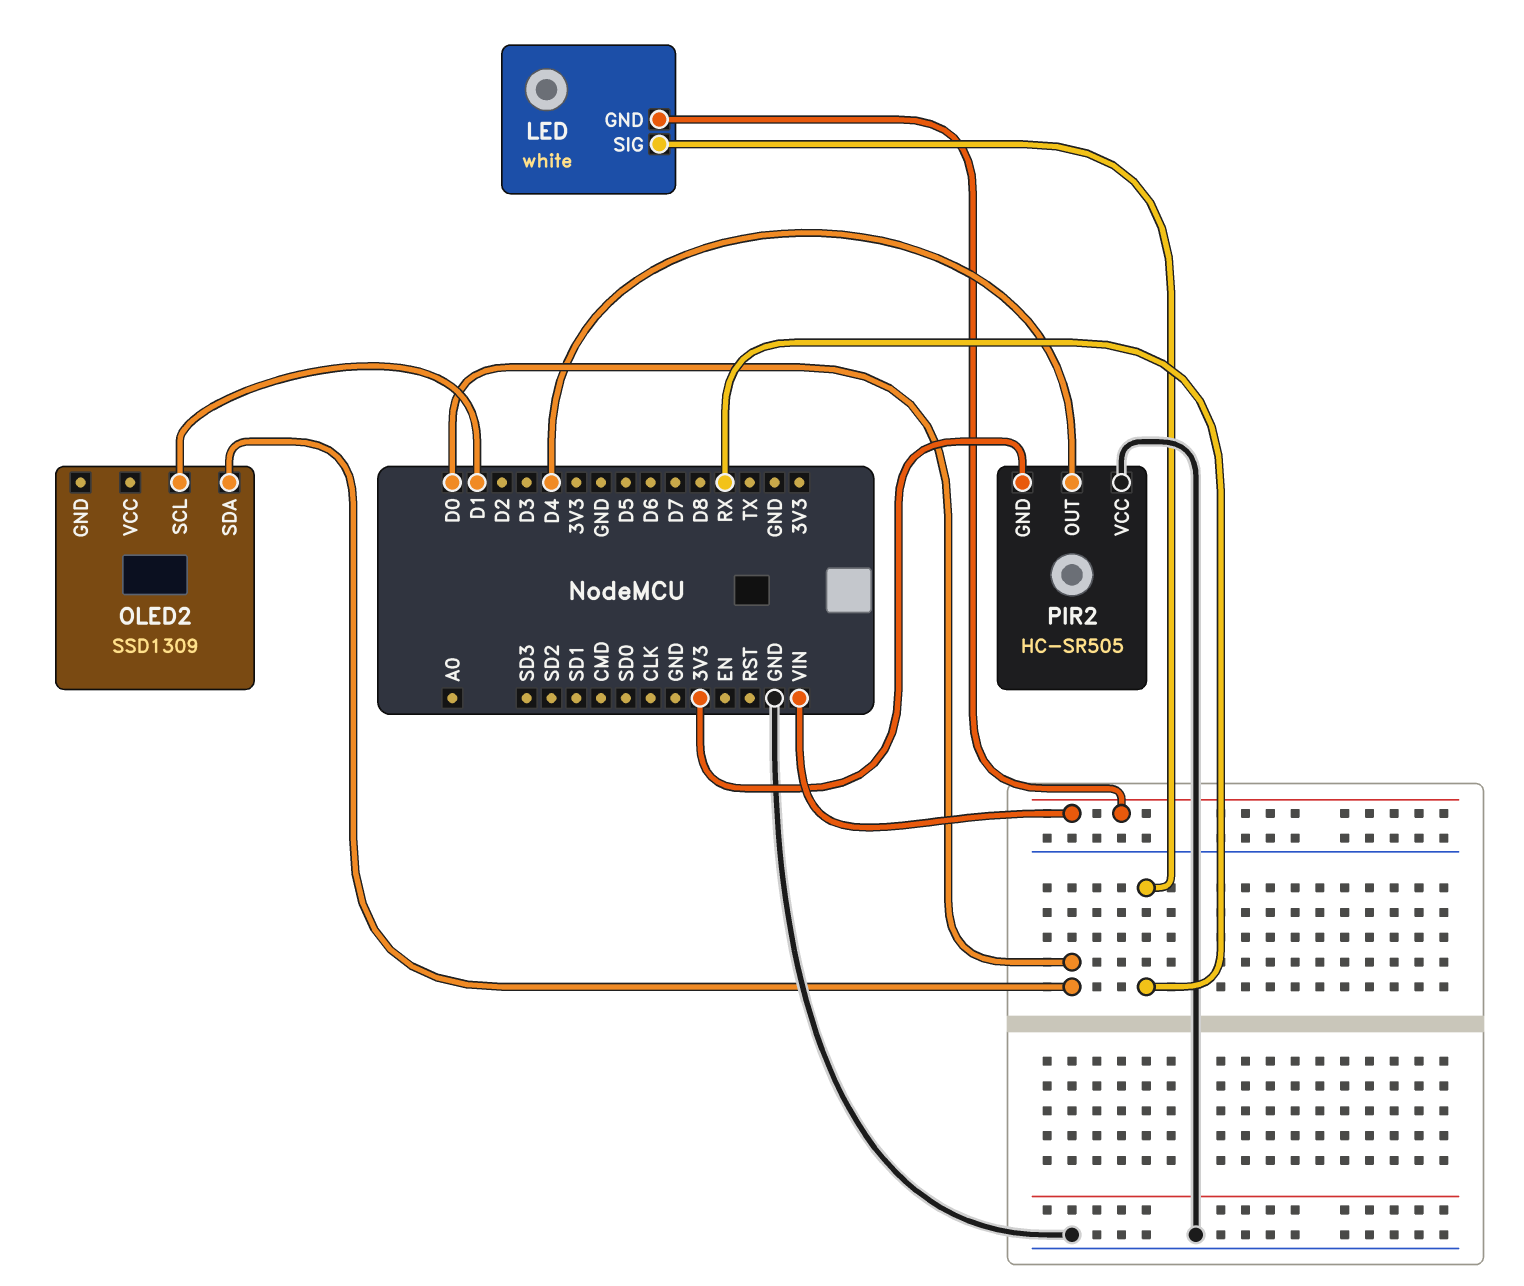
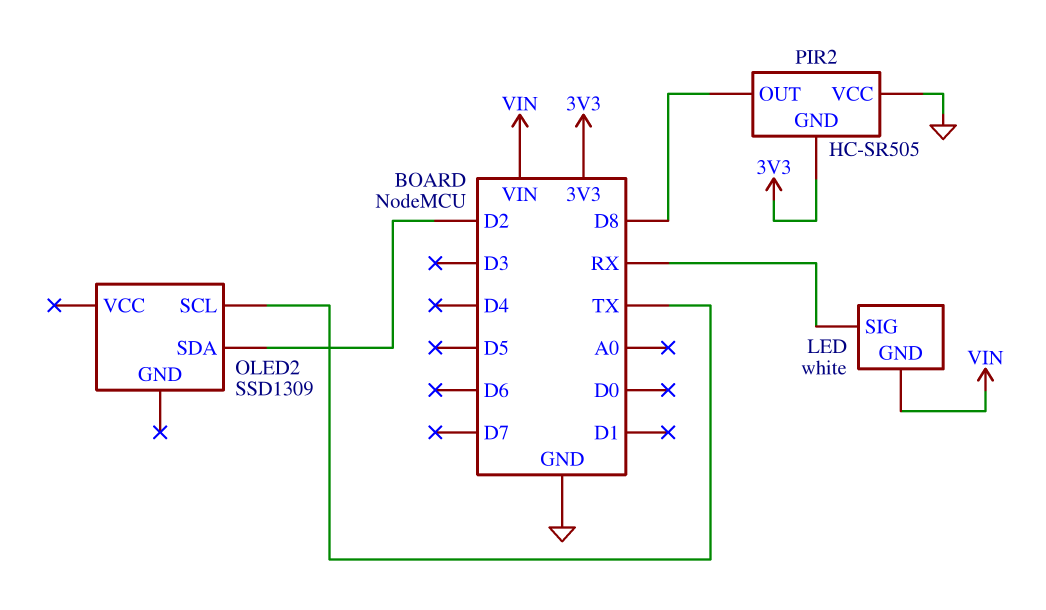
OLED2 pin SCL: D1 -> TX
OLED2 pin SDA: D0 -> D2
PIR2 pin OUT: D4 -> D8

